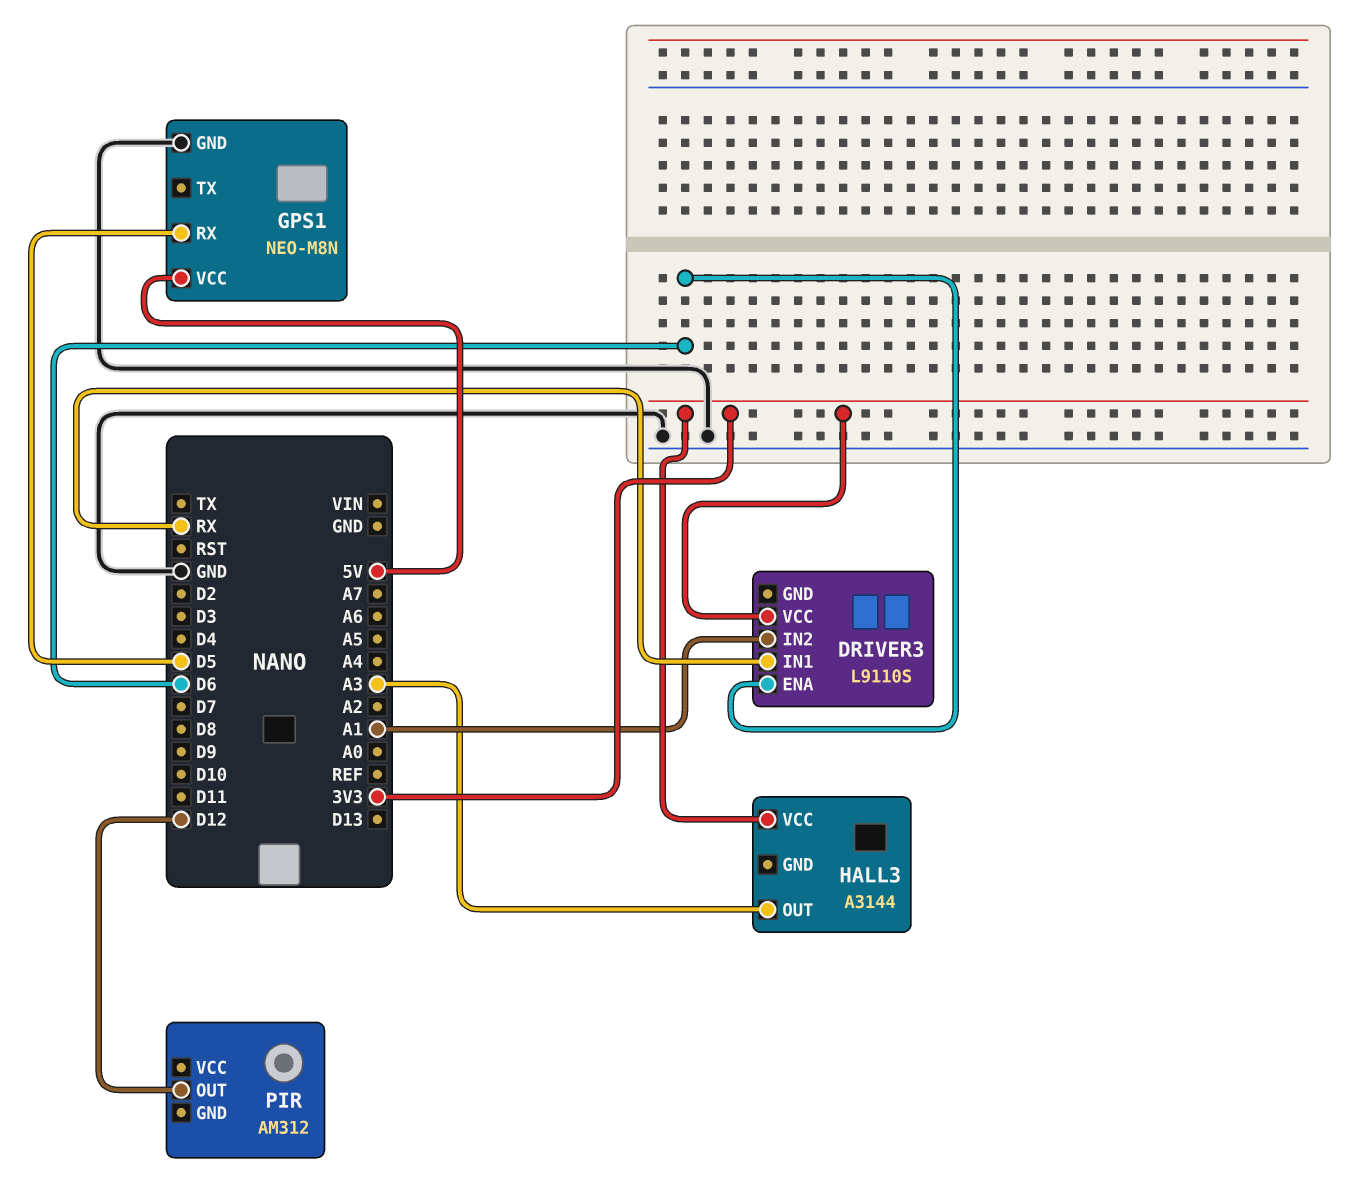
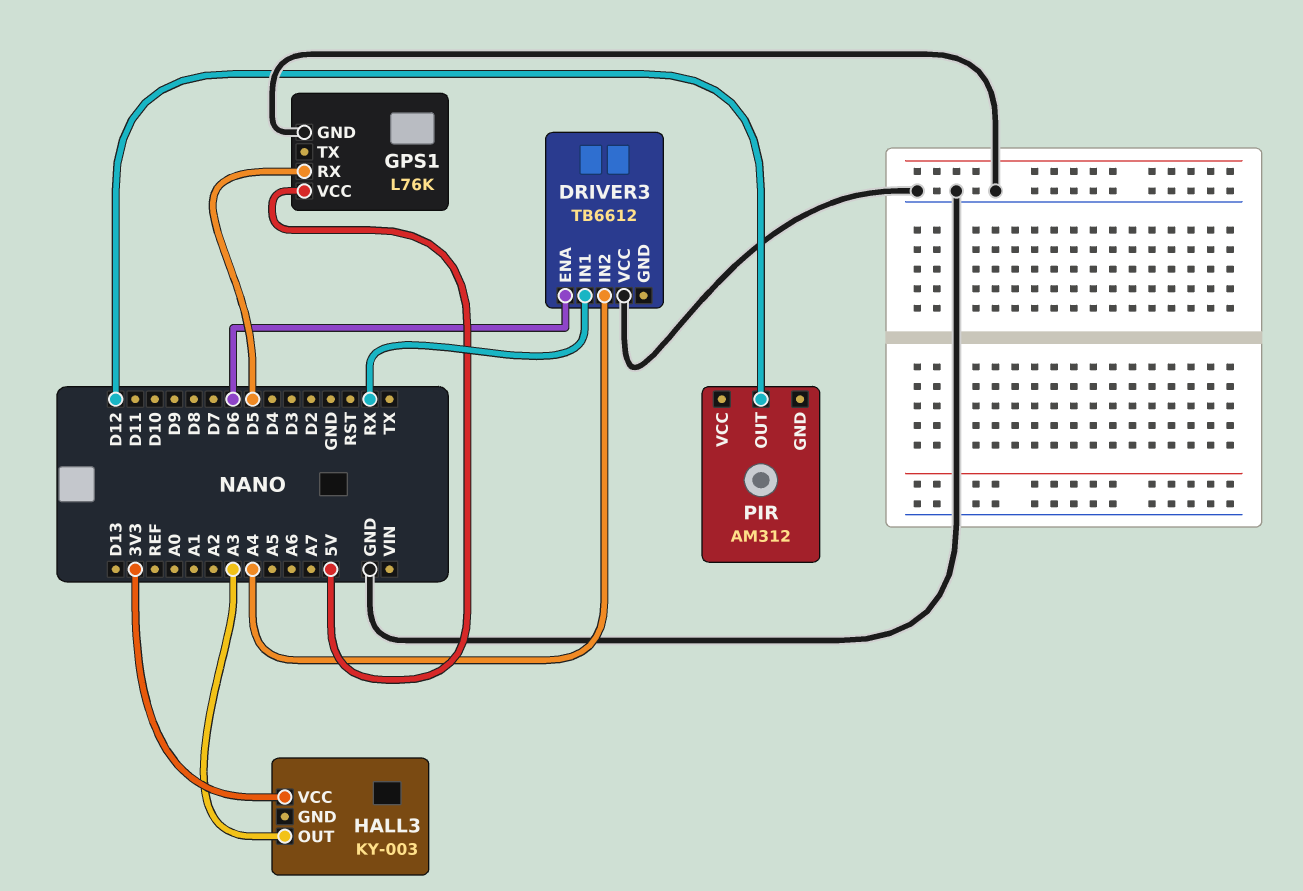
DRIVER3: L9110S -> TB6612
DRIVER3 pin IN2: A1 -> A4
DRIVER3 pin VCC: 3V3 -> GND
GPS1: NEO-M8N -> L76K
HALL3: A3144 -> KY-003

